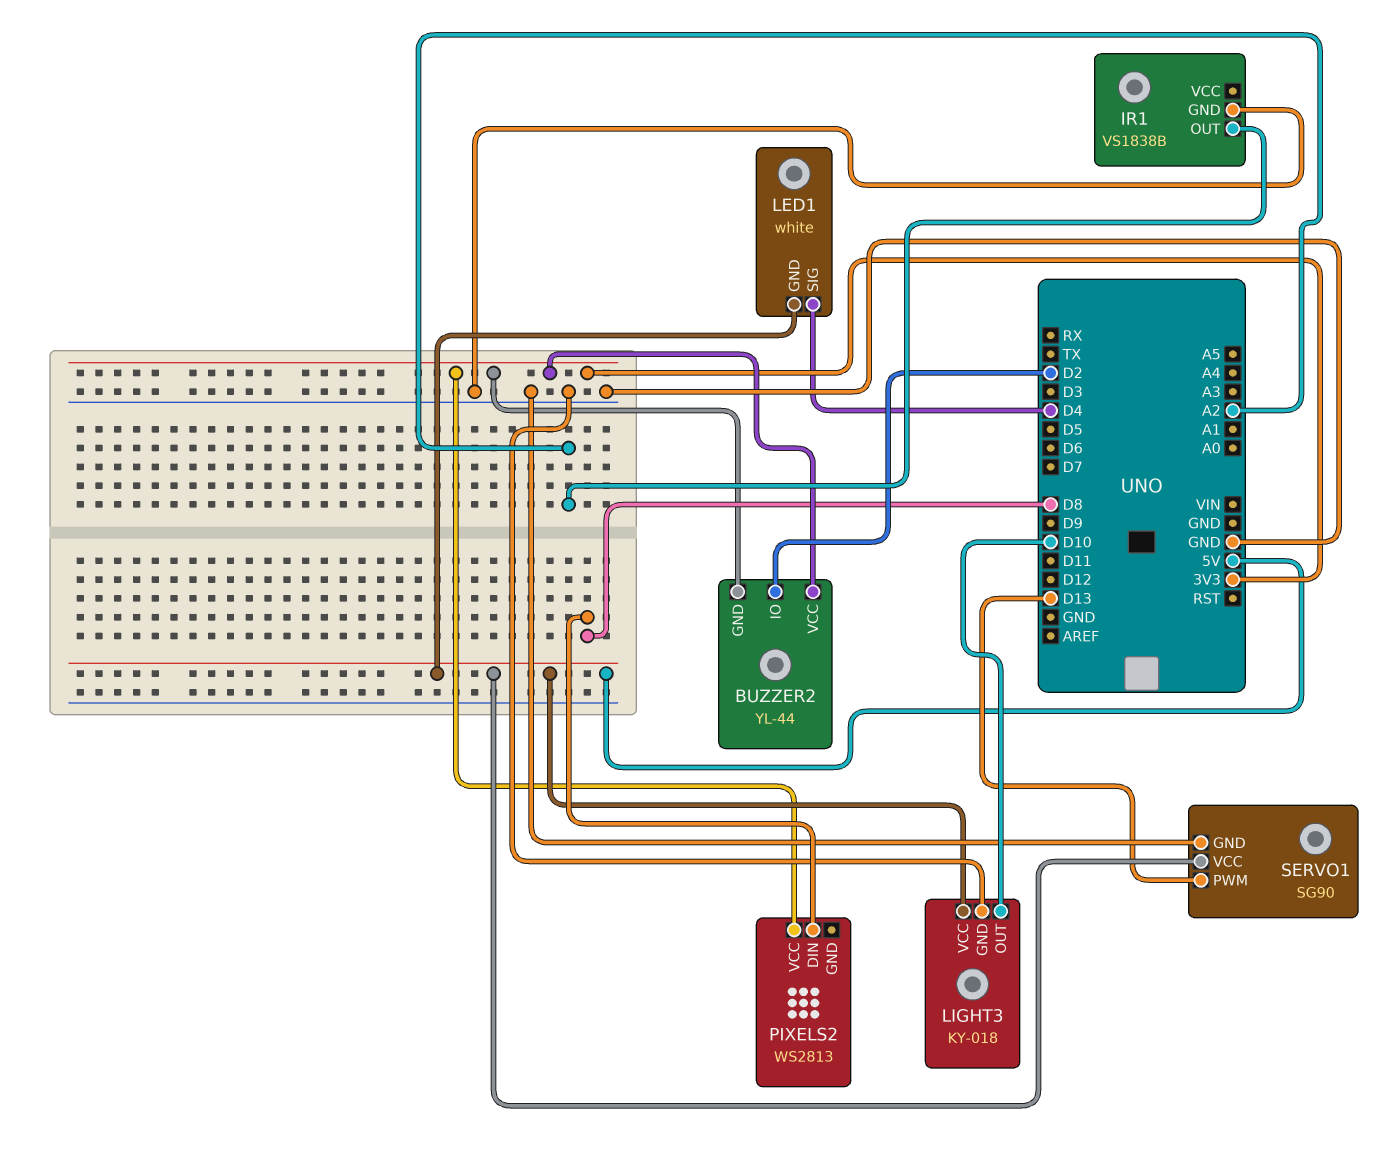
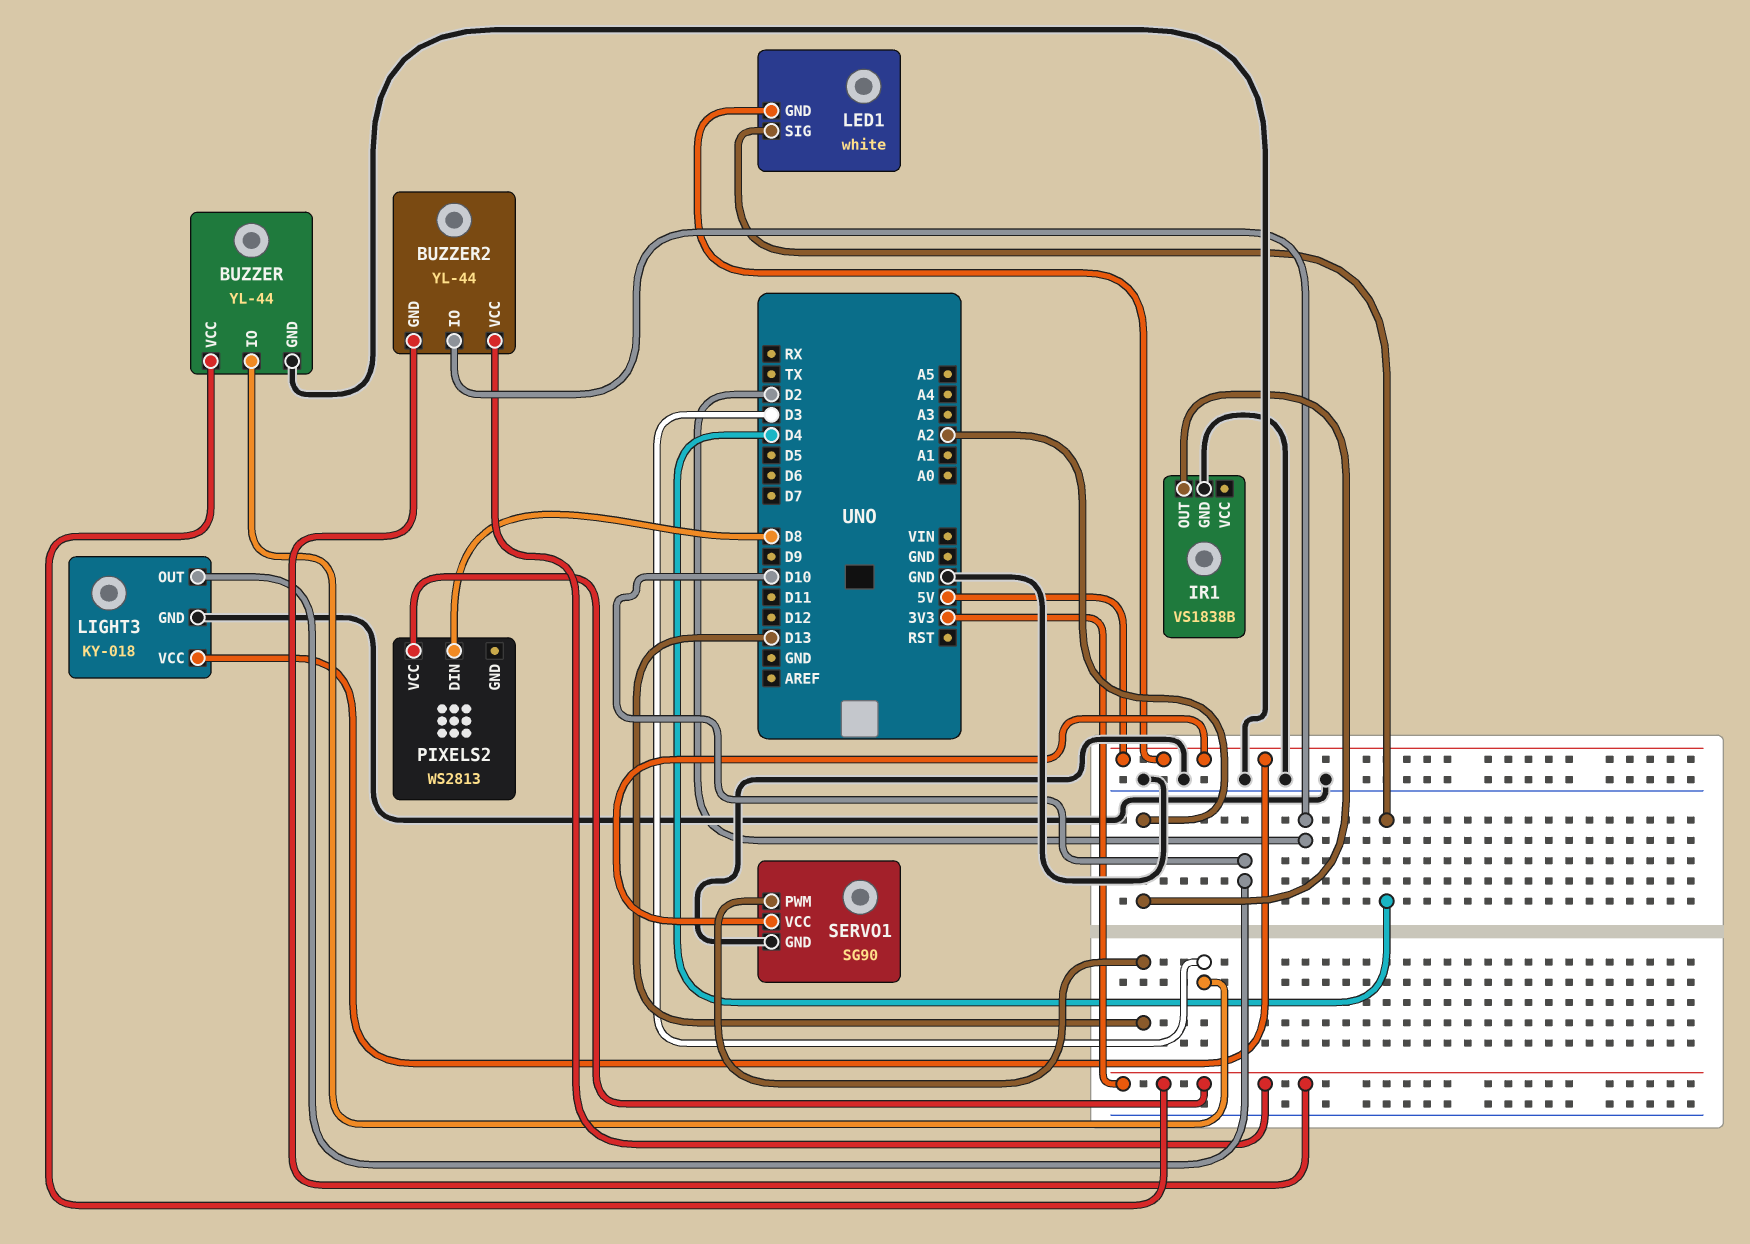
BUZZER: none -> YL-44
BUZZER pin GND: none -> GND
BUZZER pin IO: none -> D3
BUZZER pin VCC: none -> 3V3

